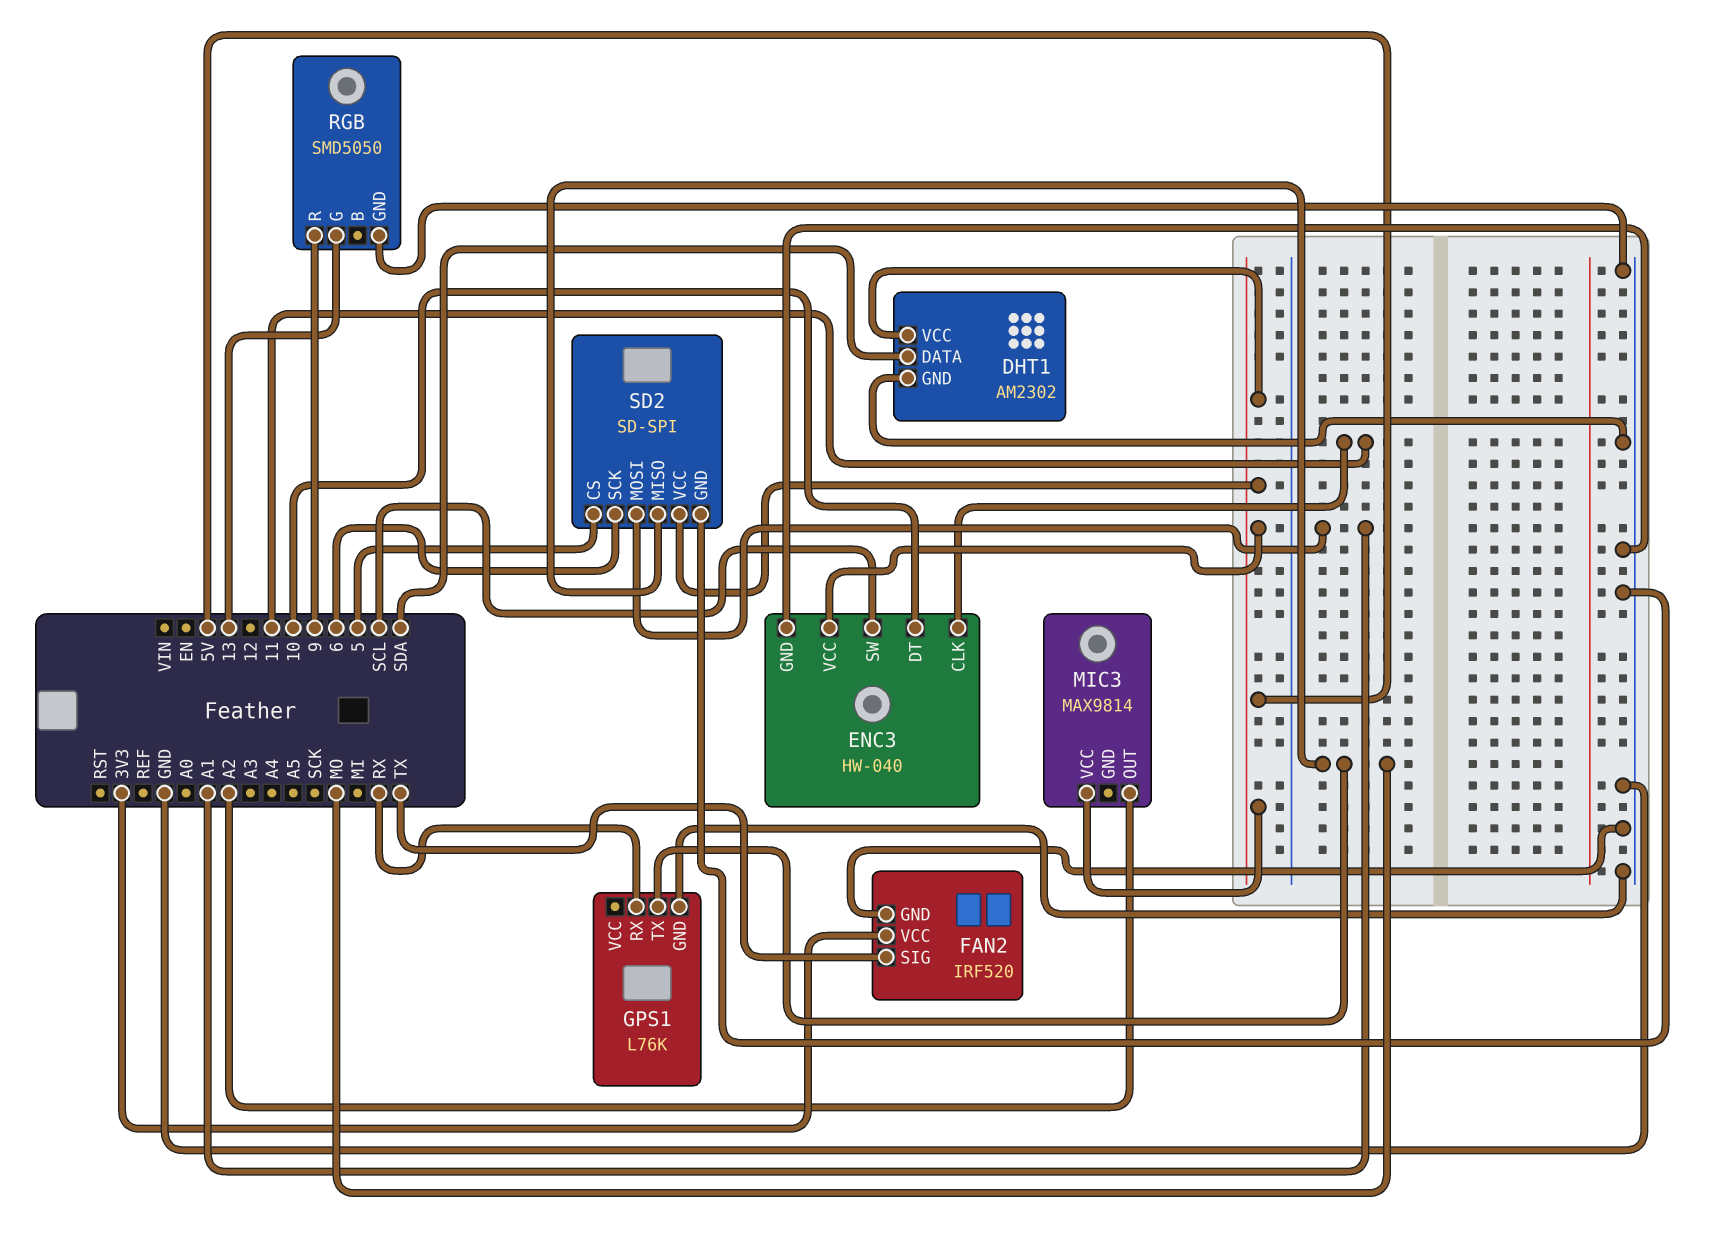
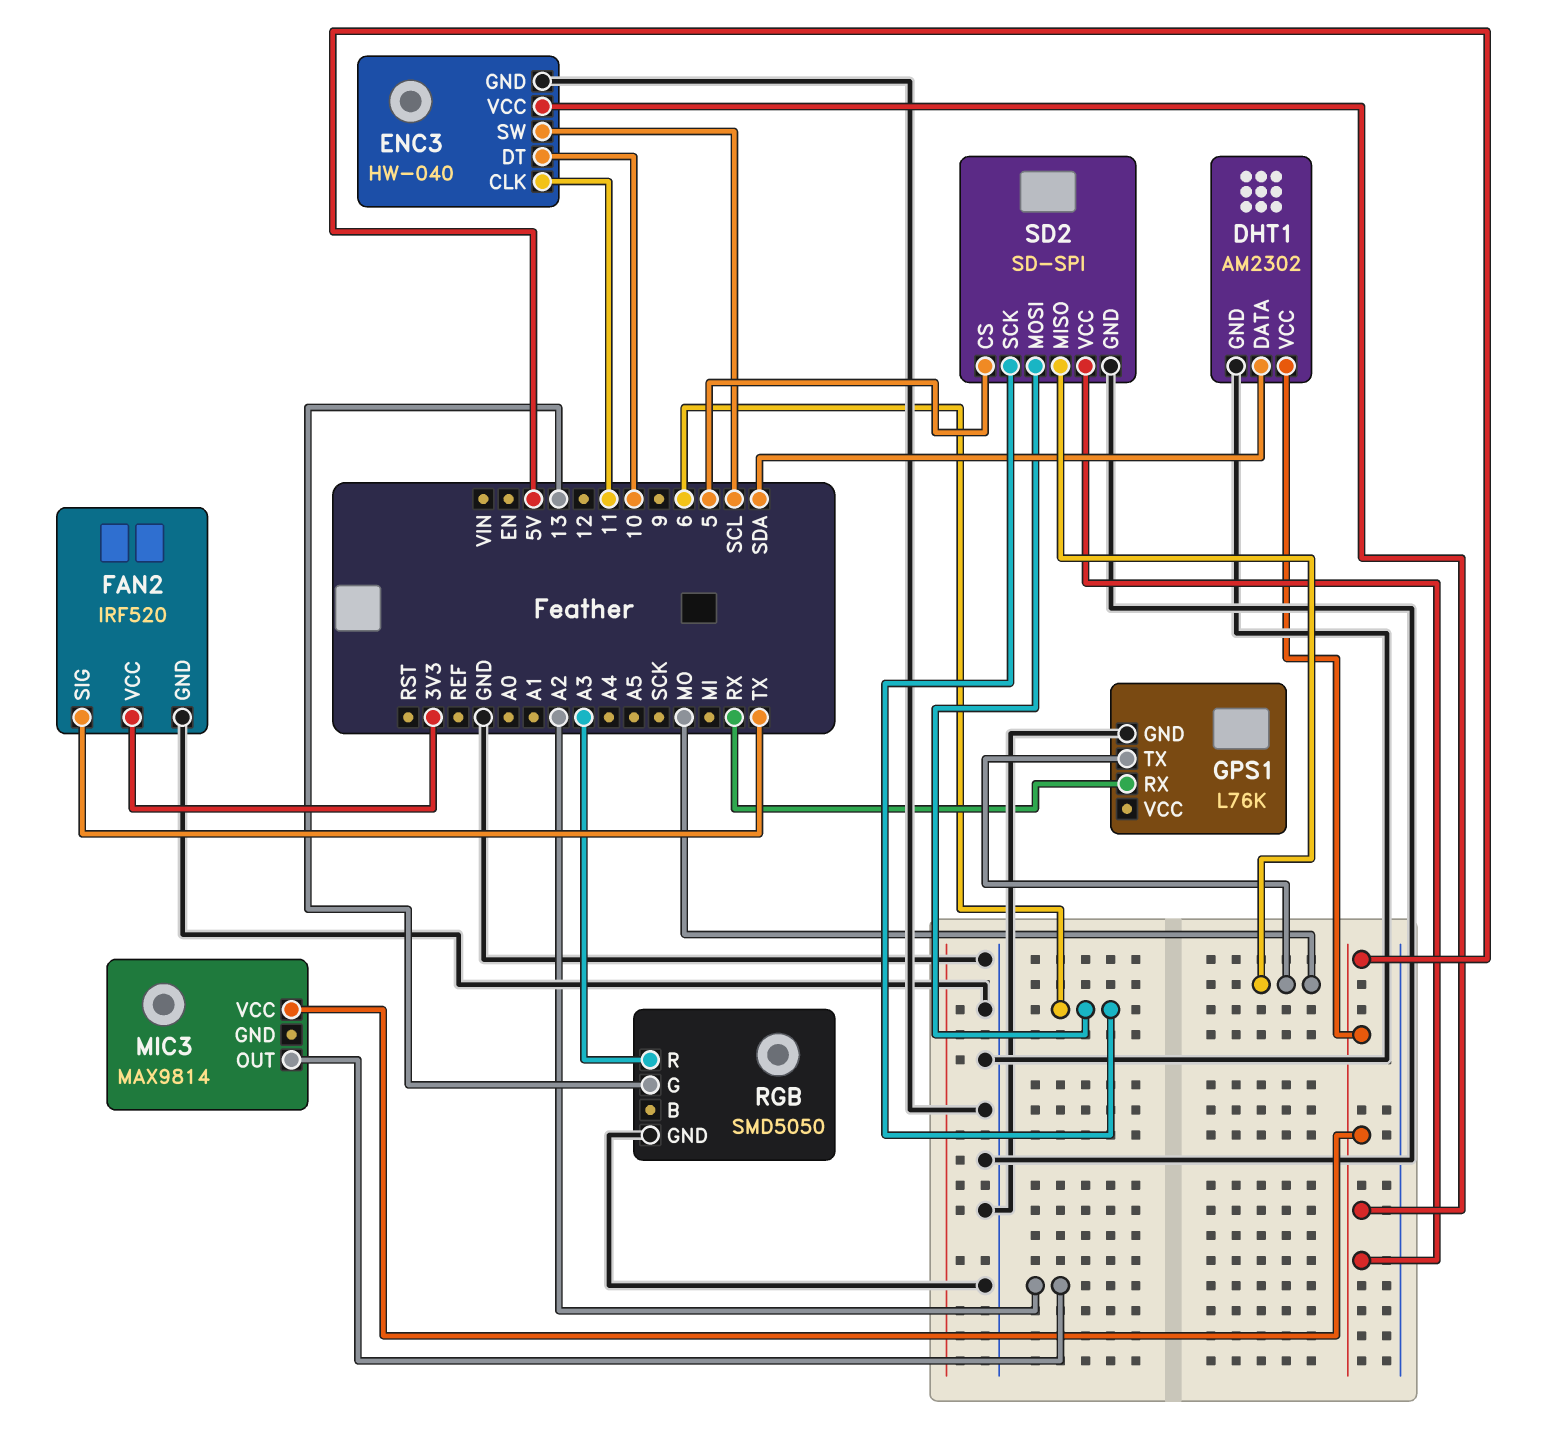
RGB pin R: 9 -> A3
SD2 pin MOSI: A1 -> 6

